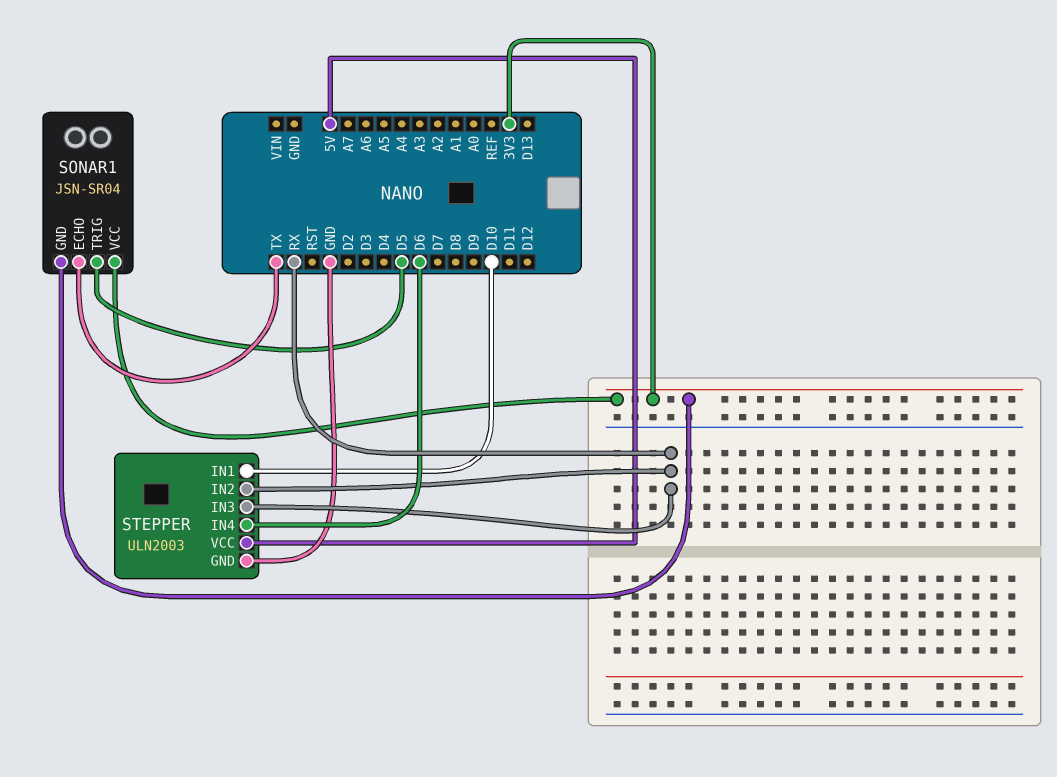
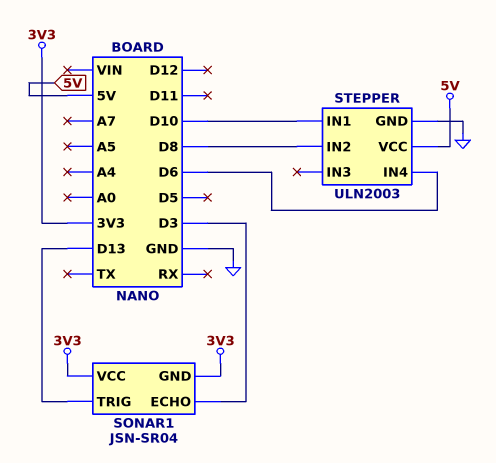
SONAR1 pin ECHO: TX -> D3
SONAR1 pin TRIG: D5 -> D13
STEPPER pin IN2: RX -> D8
STEPPER pin IN3: RX -> none

